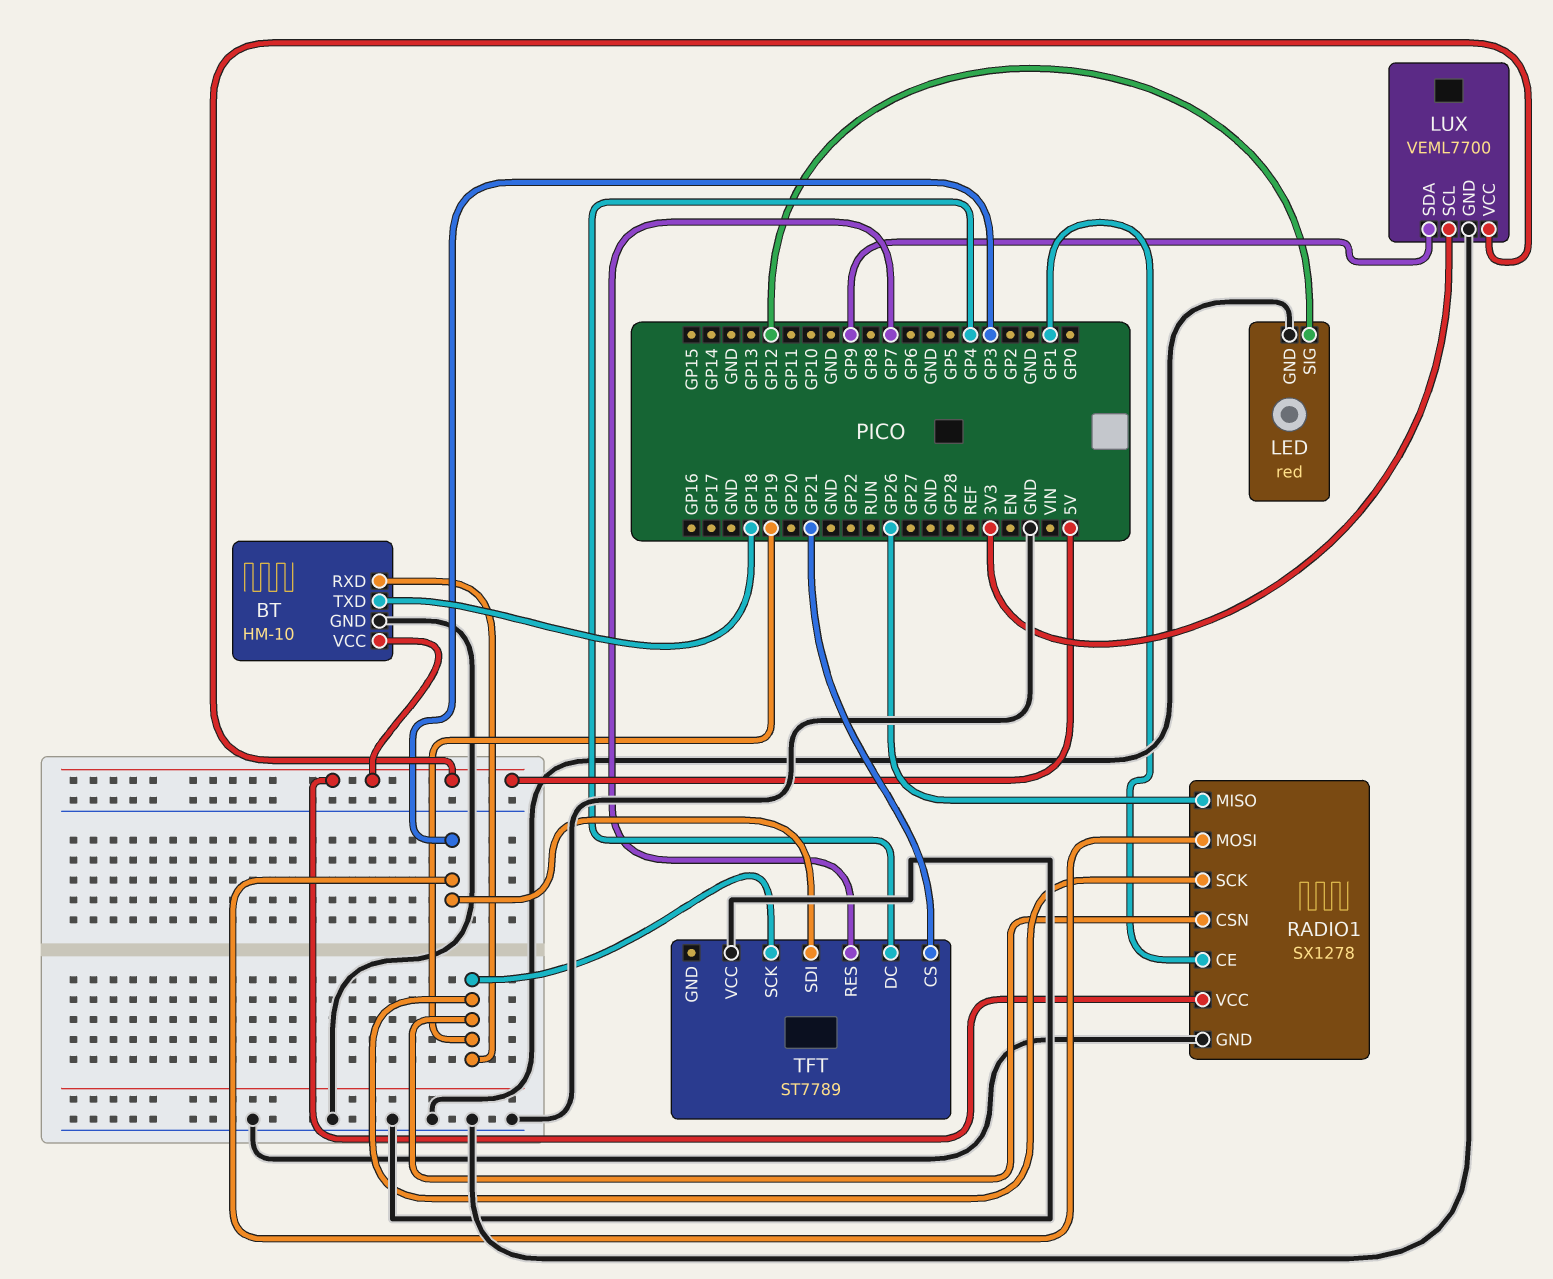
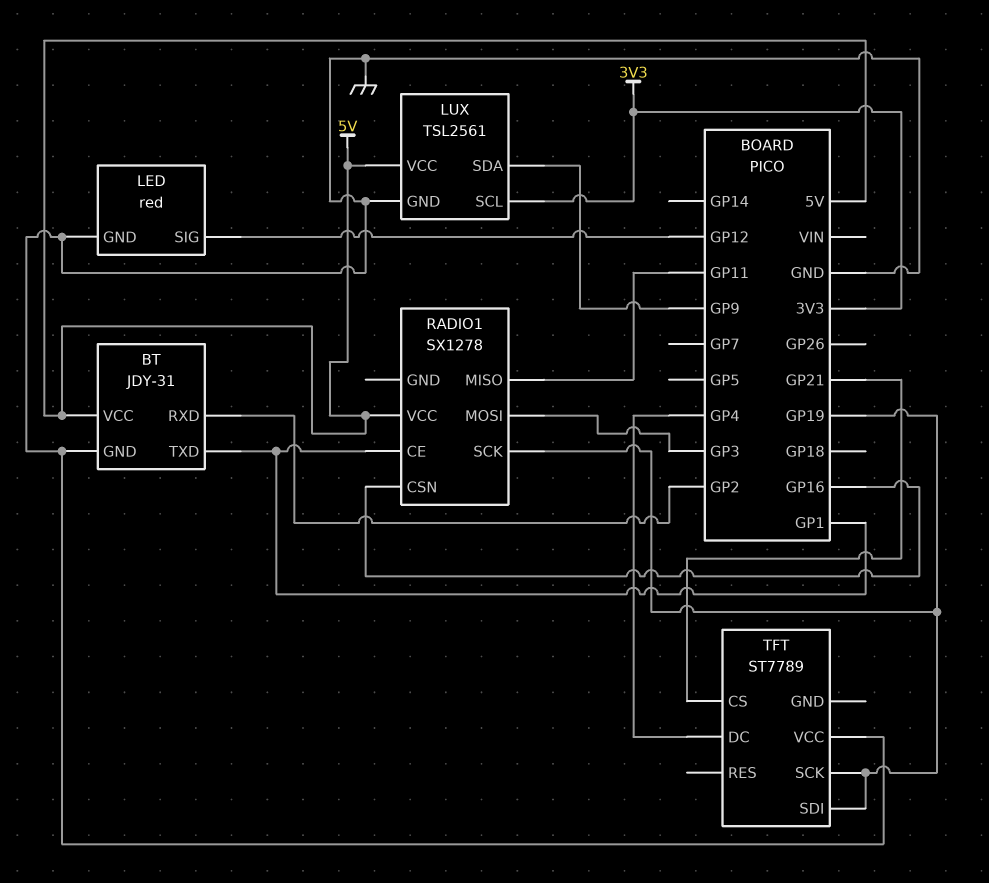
BT: HM-10 -> JDY-31
BT pin RXD: GP19 -> GP2
BT pin TXD: GP18 -> GP1
LUX: VEML7700 -> TSL2561
RADIO1 pin CSN: GP19 -> GP16
RADIO1 pin GND: GND -> none
RADIO1 pin MISO: GP26 -> GP11
TFT pin RES: GP7 -> none
TFT pin SDI: GP3 -> GP19

